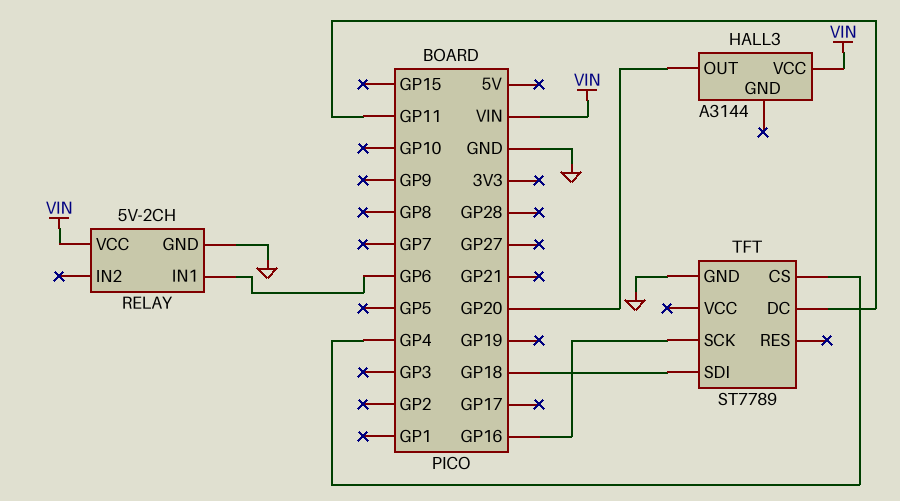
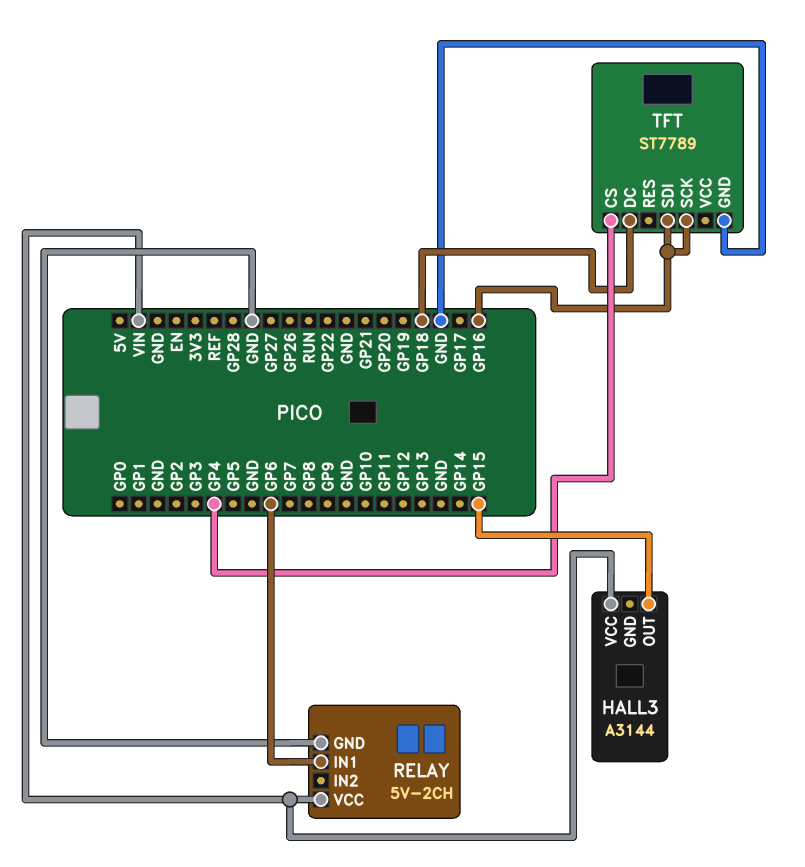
HALL3 pin OUT: GP20 -> GP15
TFT pin DC: GP11 -> GP18
TFT pin SDI: GP18 -> GP16

